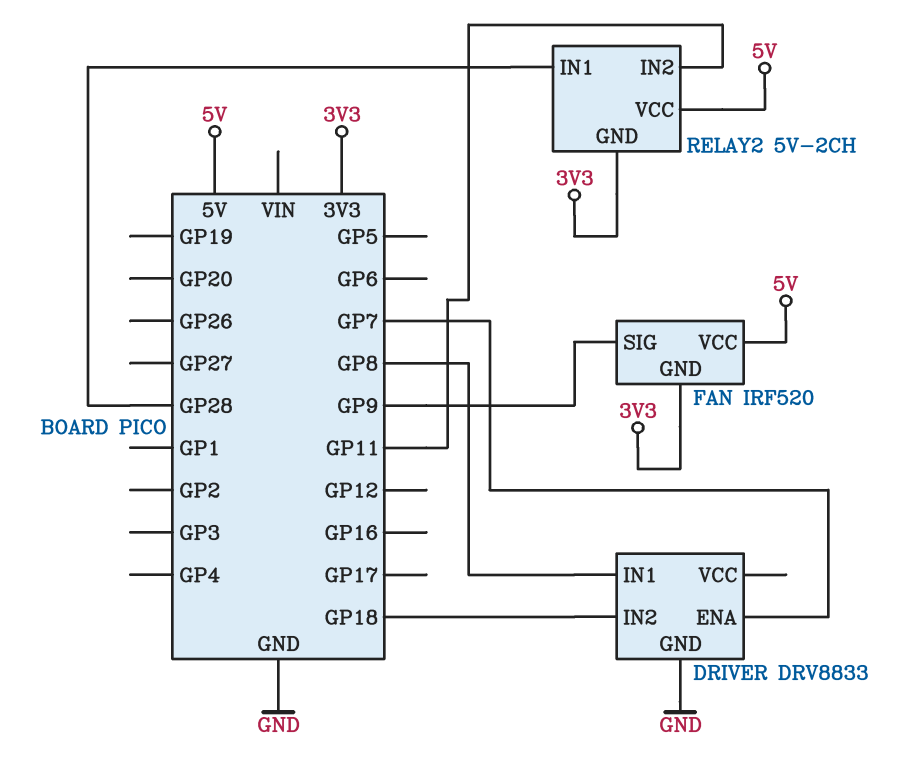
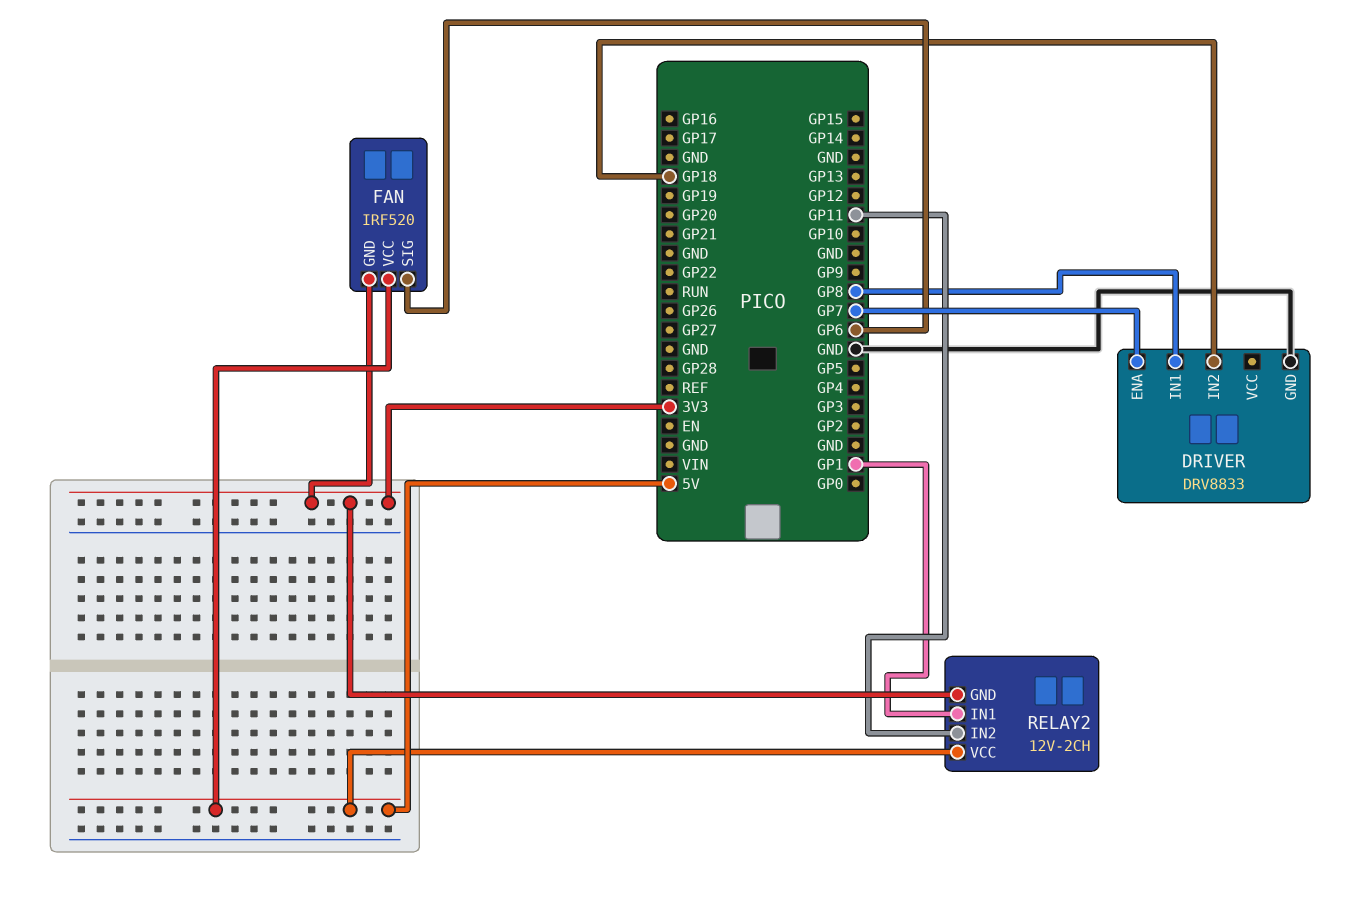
FAN pin SIG: GP9 -> GP6
RELAY2: 5V-2CH -> 12V-2CH
RELAY2 pin IN1: GP28 -> GP1

